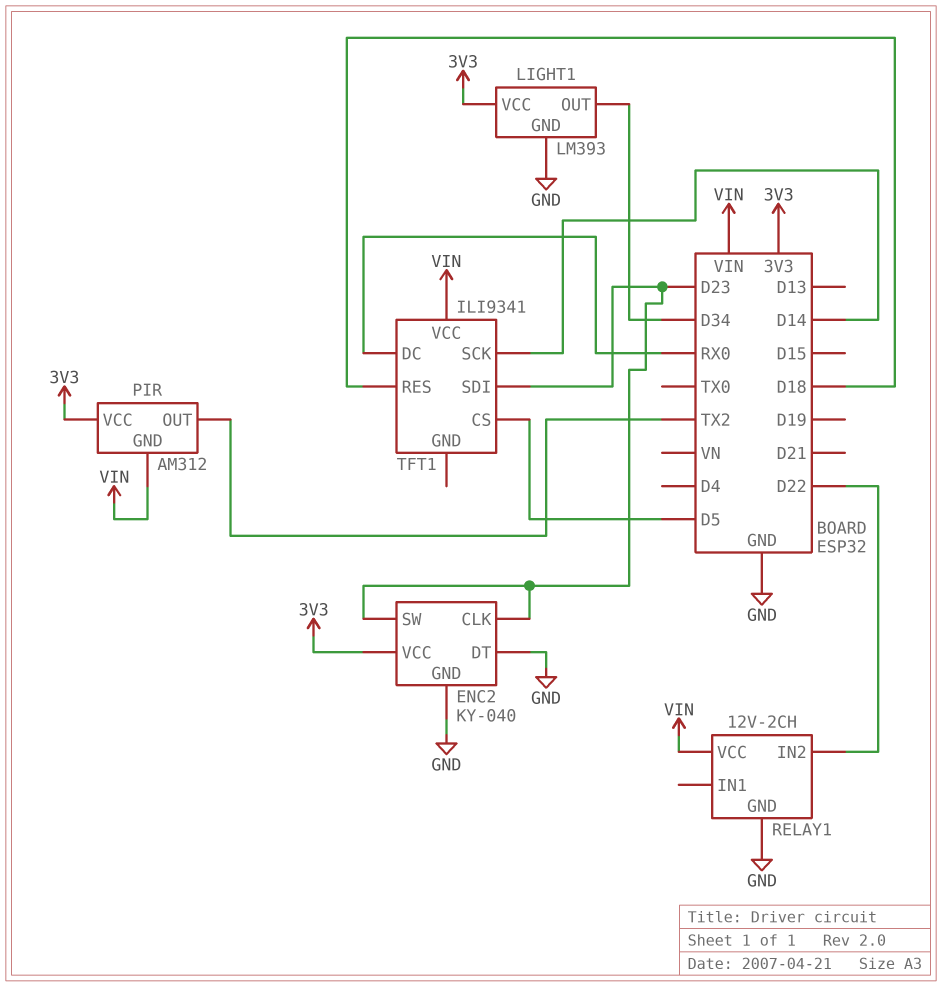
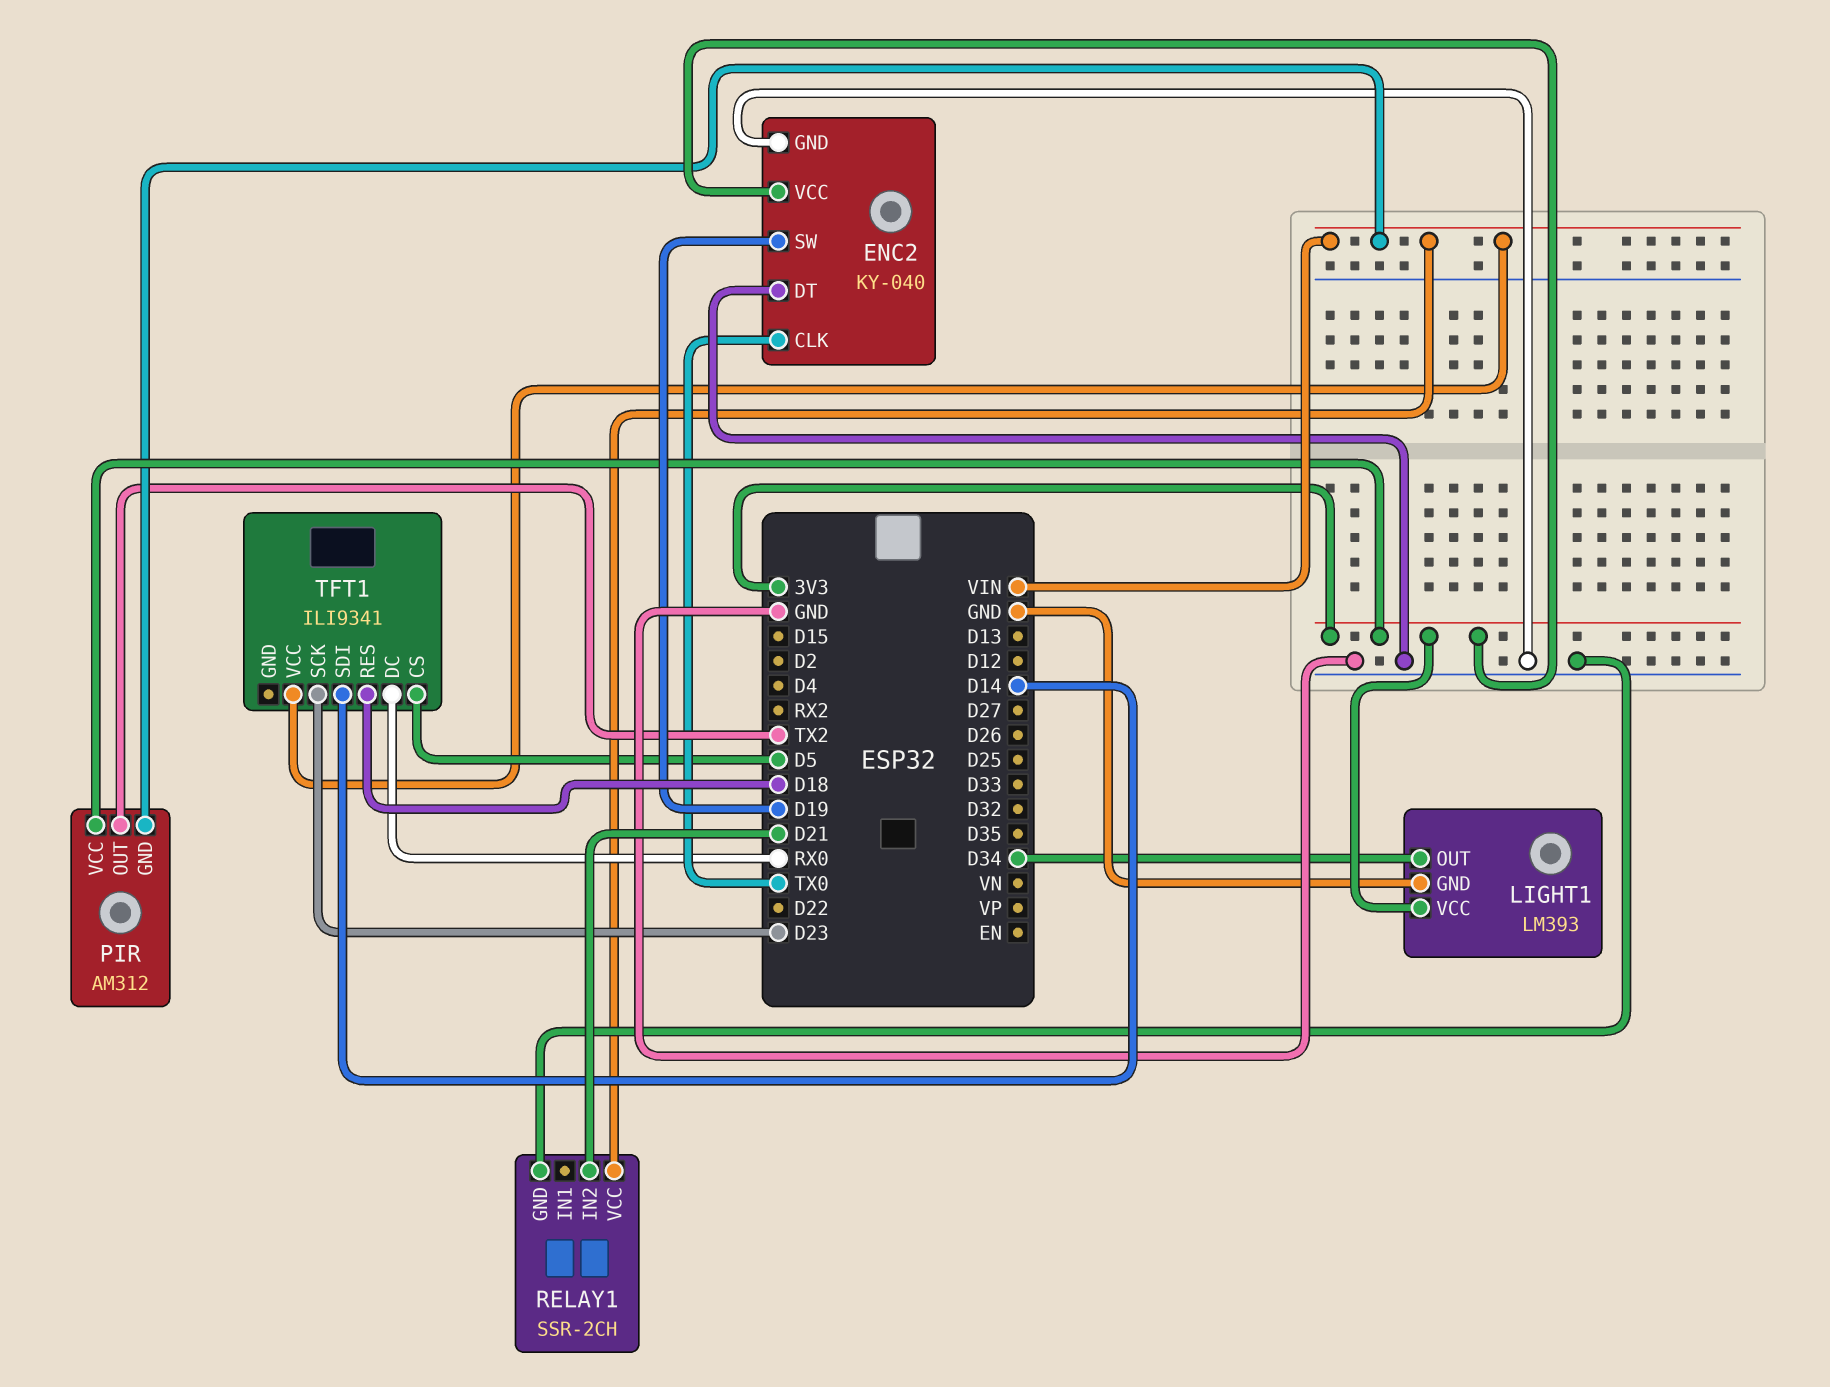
ENC2 pin CLK: D23 -> TX0
ENC2 pin SW: D23 -> D19
RELAY1: 12V-2CH -> SSR-2CH
RELAY1 pin IN2: D22 -> D21
TFT1 pin SCK: D14 -> D23
TFT1 pin SDI: D23 -> D14

